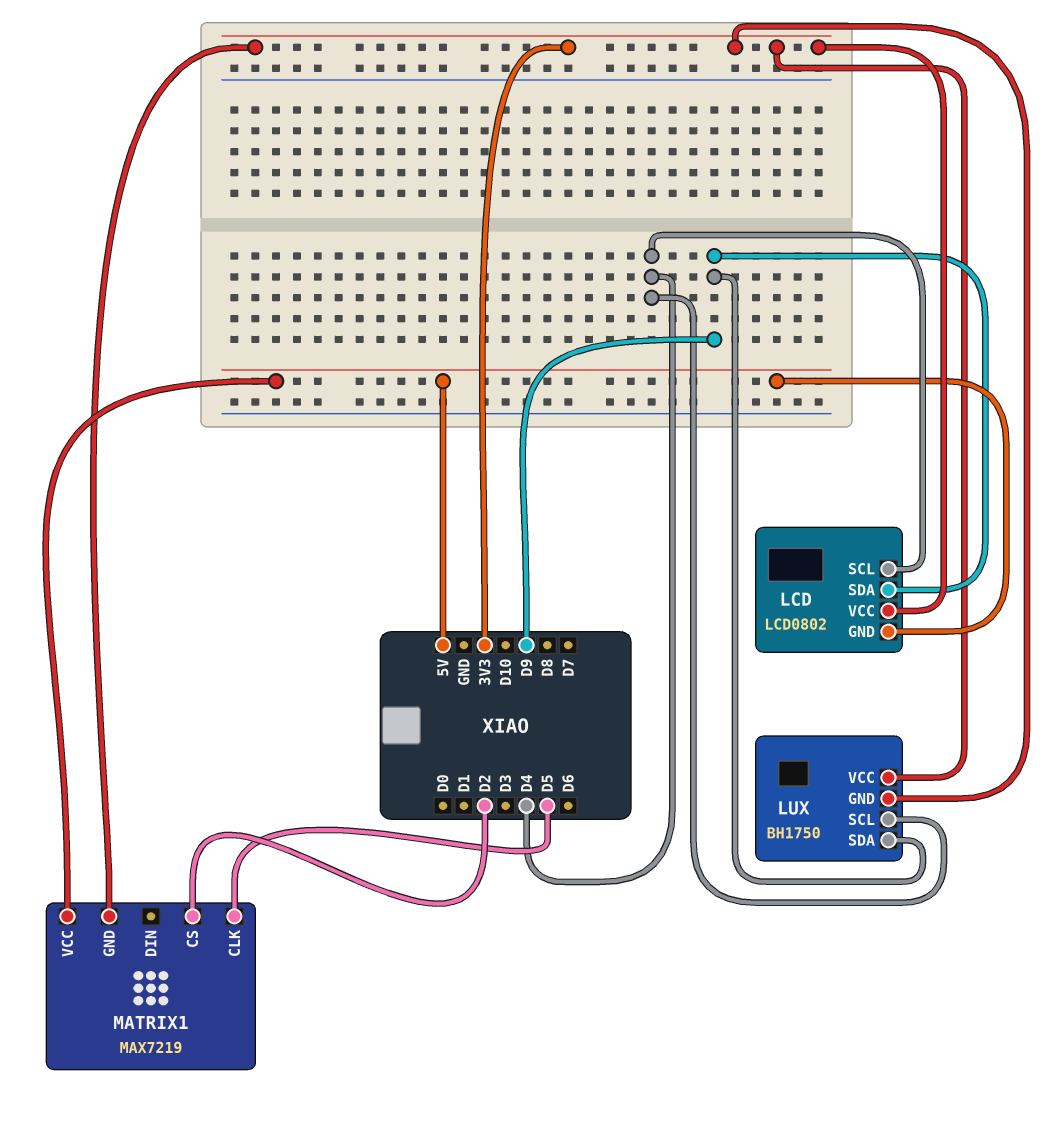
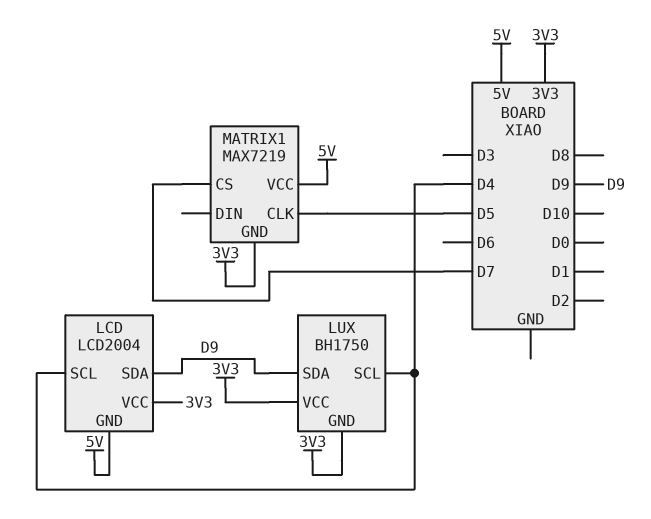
LCD: LCD0802 -> LCD2004
MATRIX1 pin CS: D2 -> D7

